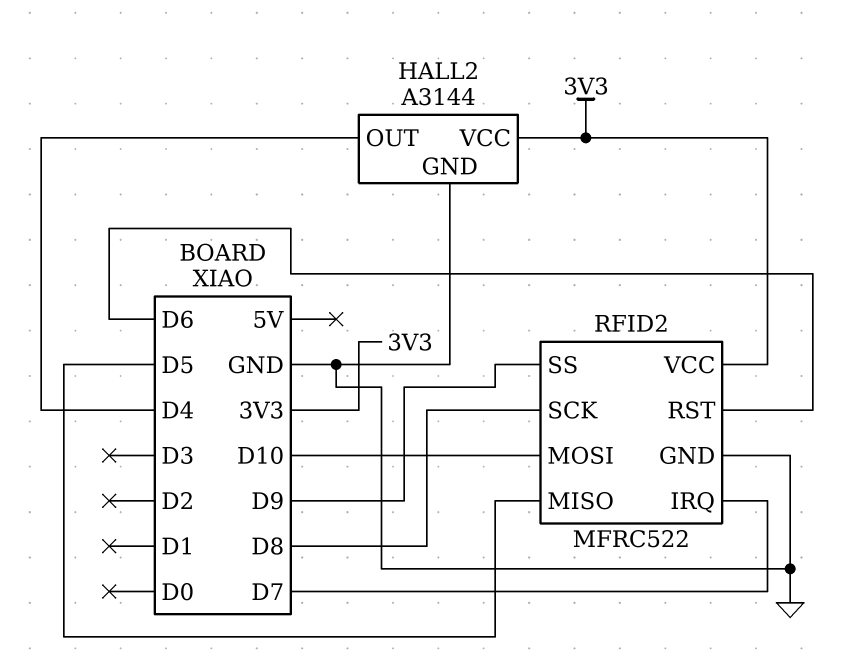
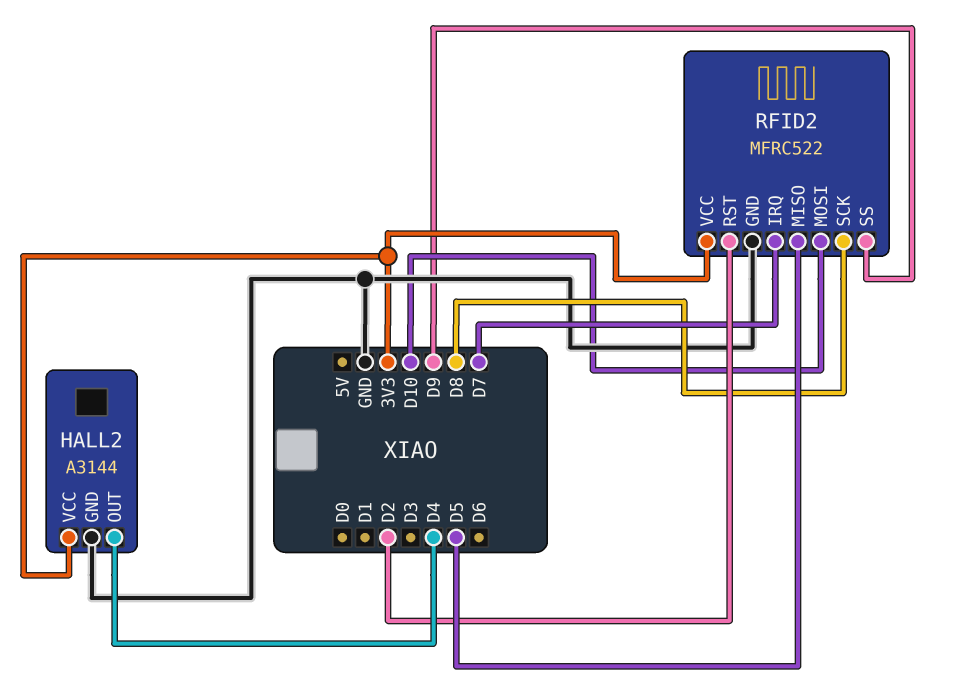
RFID2 pin RST: D6 -> D2

